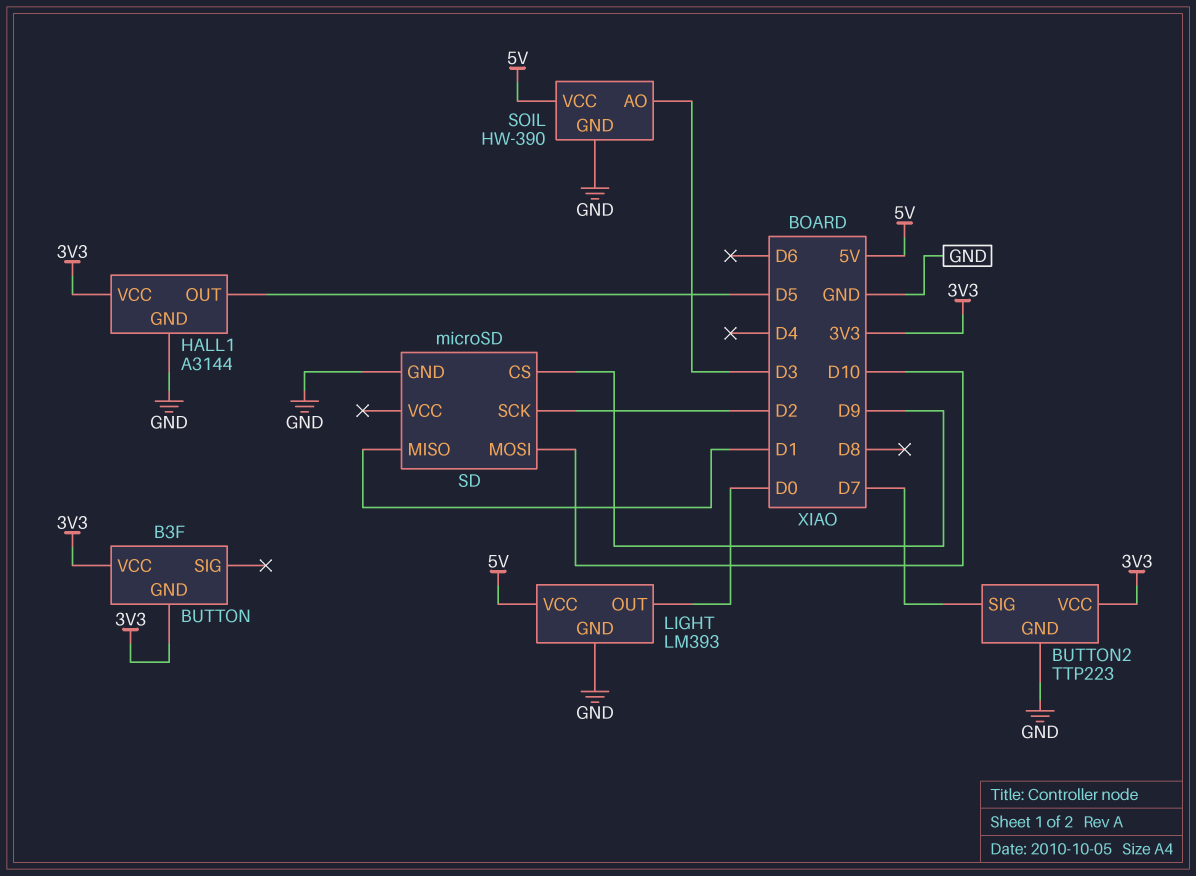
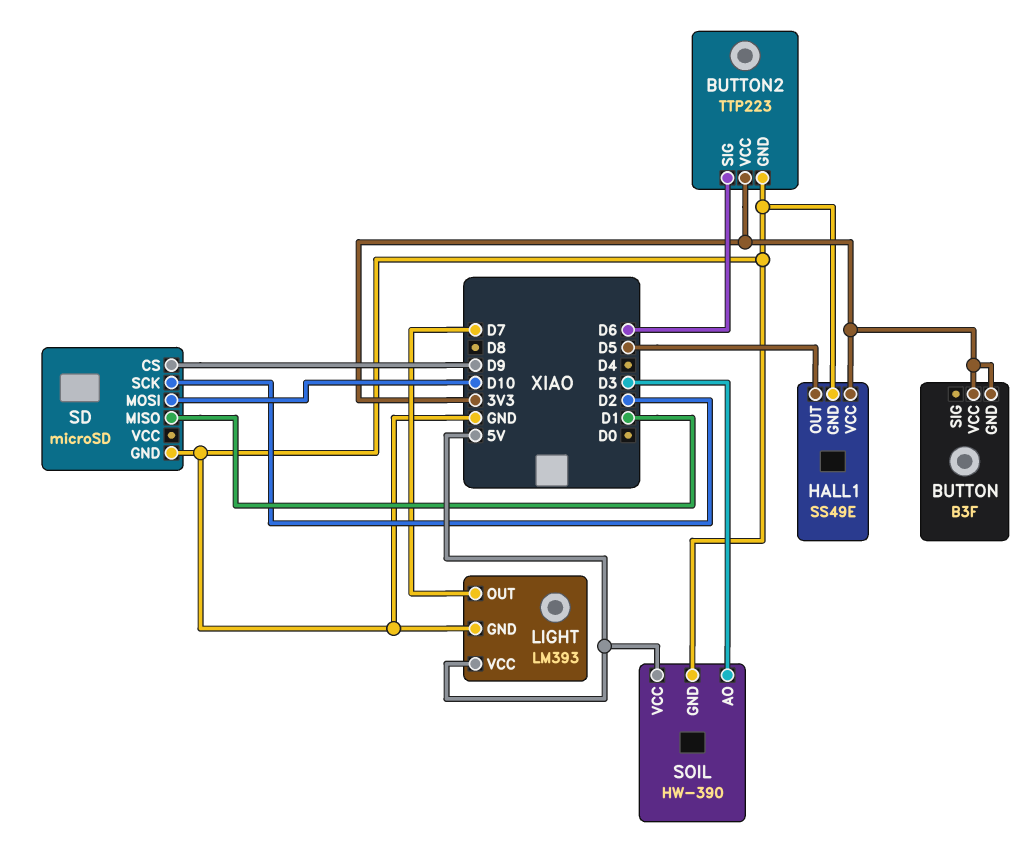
BUTTON2 pin SIG: D7 -> D6
HALL1: A3144 -> SS49E
LIGHT pin OUT: D0 -> D7

